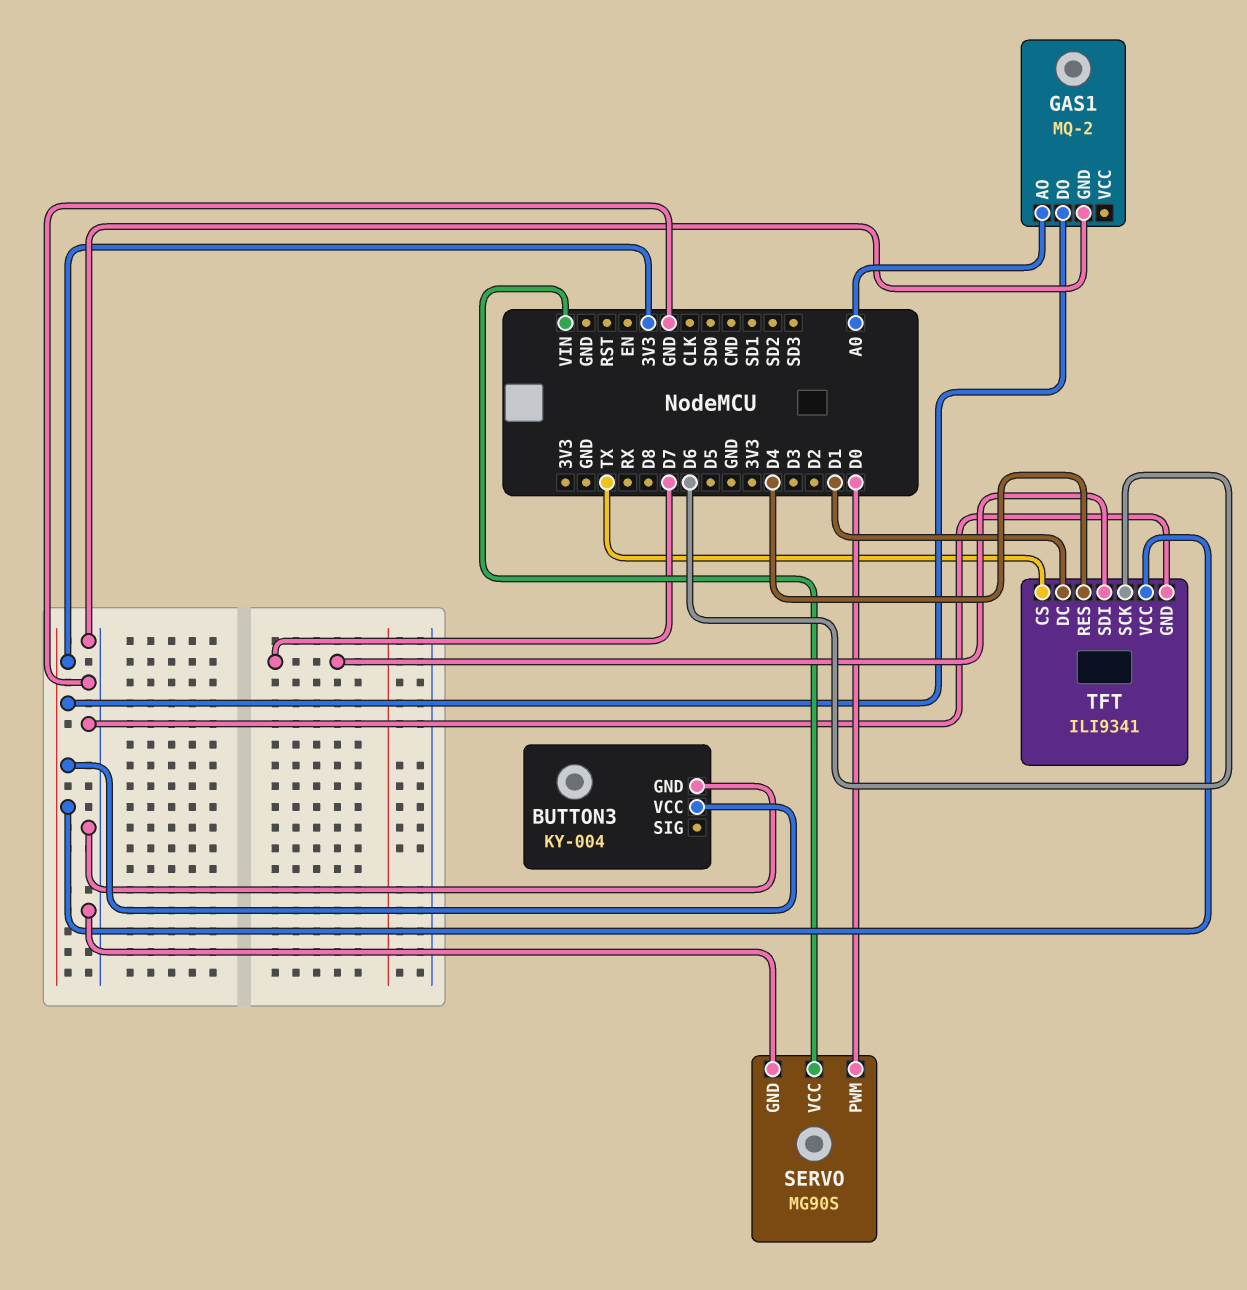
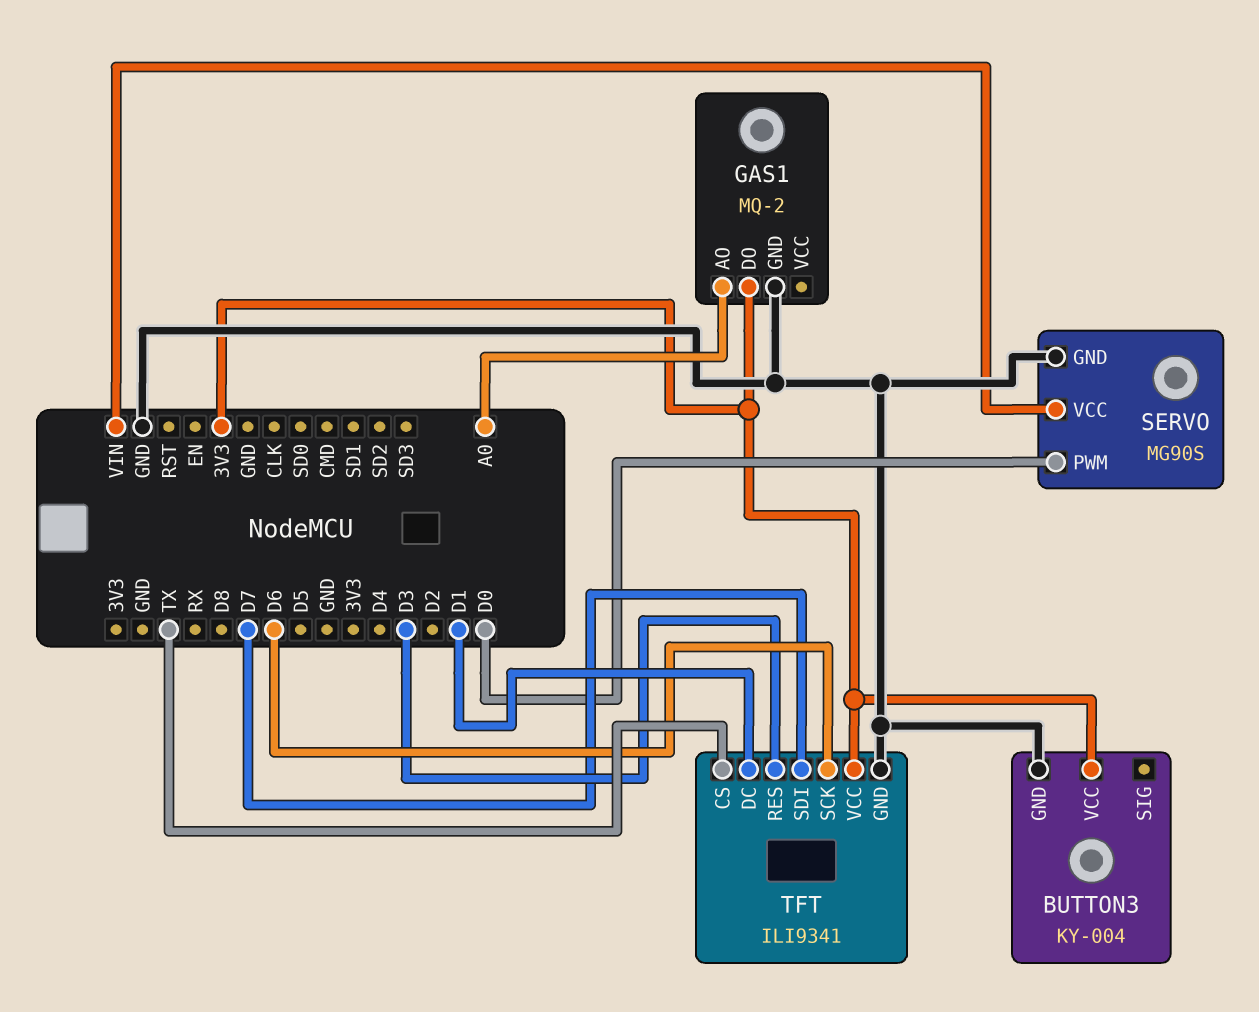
TFT pin RES: D4 -> D3

